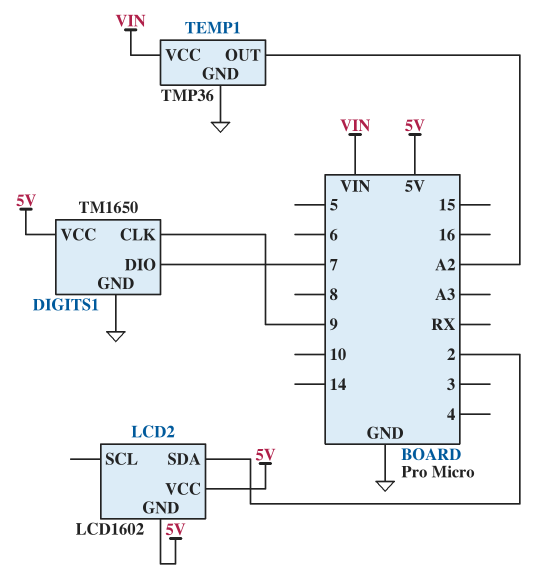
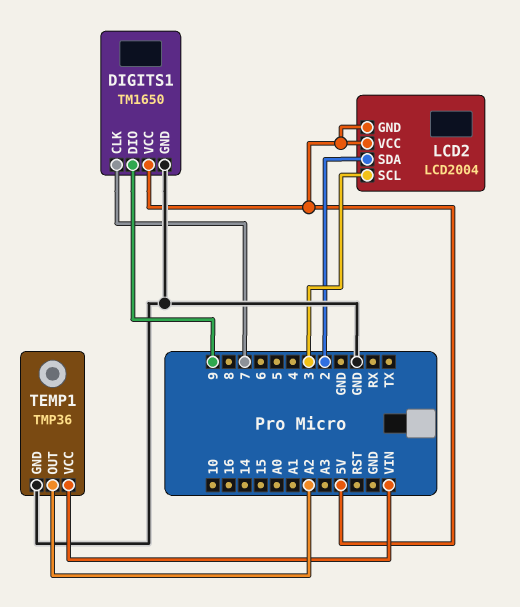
DIGITS1 pin CLK: 9 -> 7
DIGITS1 pin DIO: 7 -> 9
LCD2: LCD1602 -> LCD2004
LCD2 pin SCL: none -> 3

